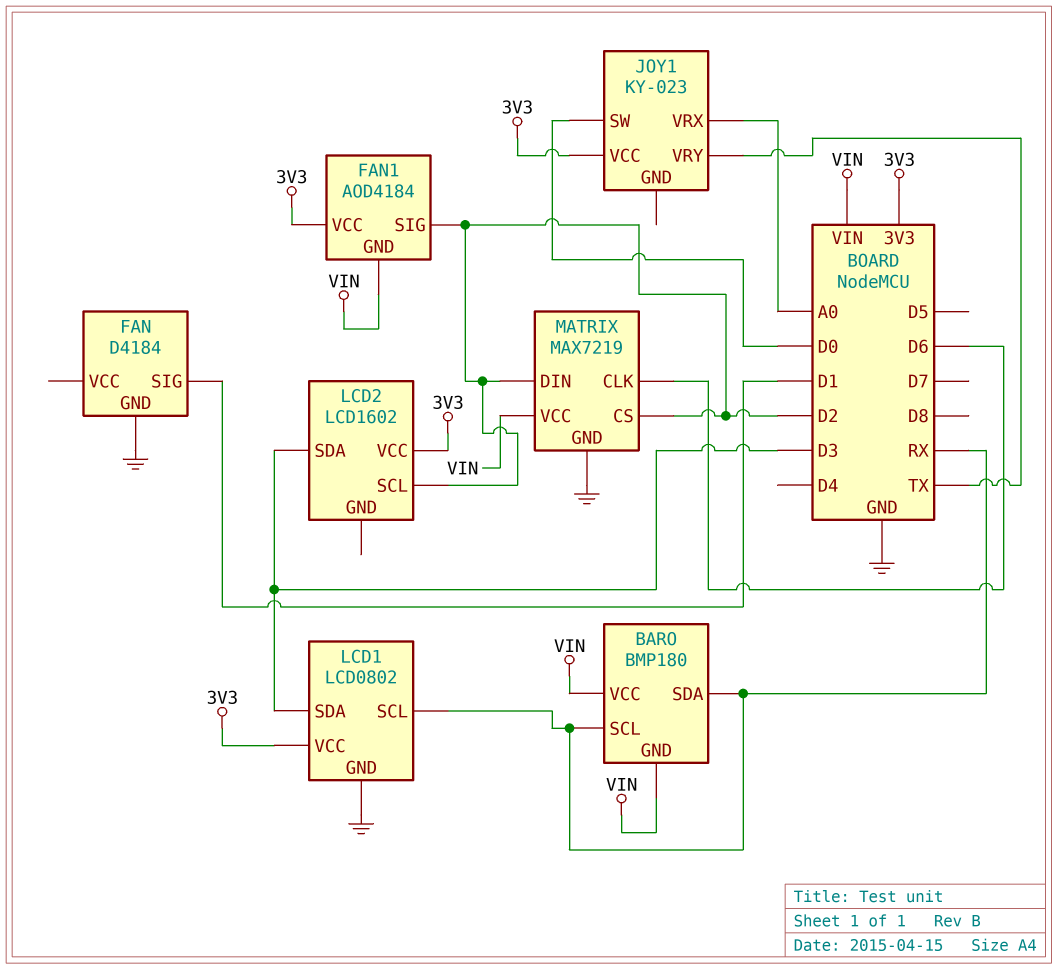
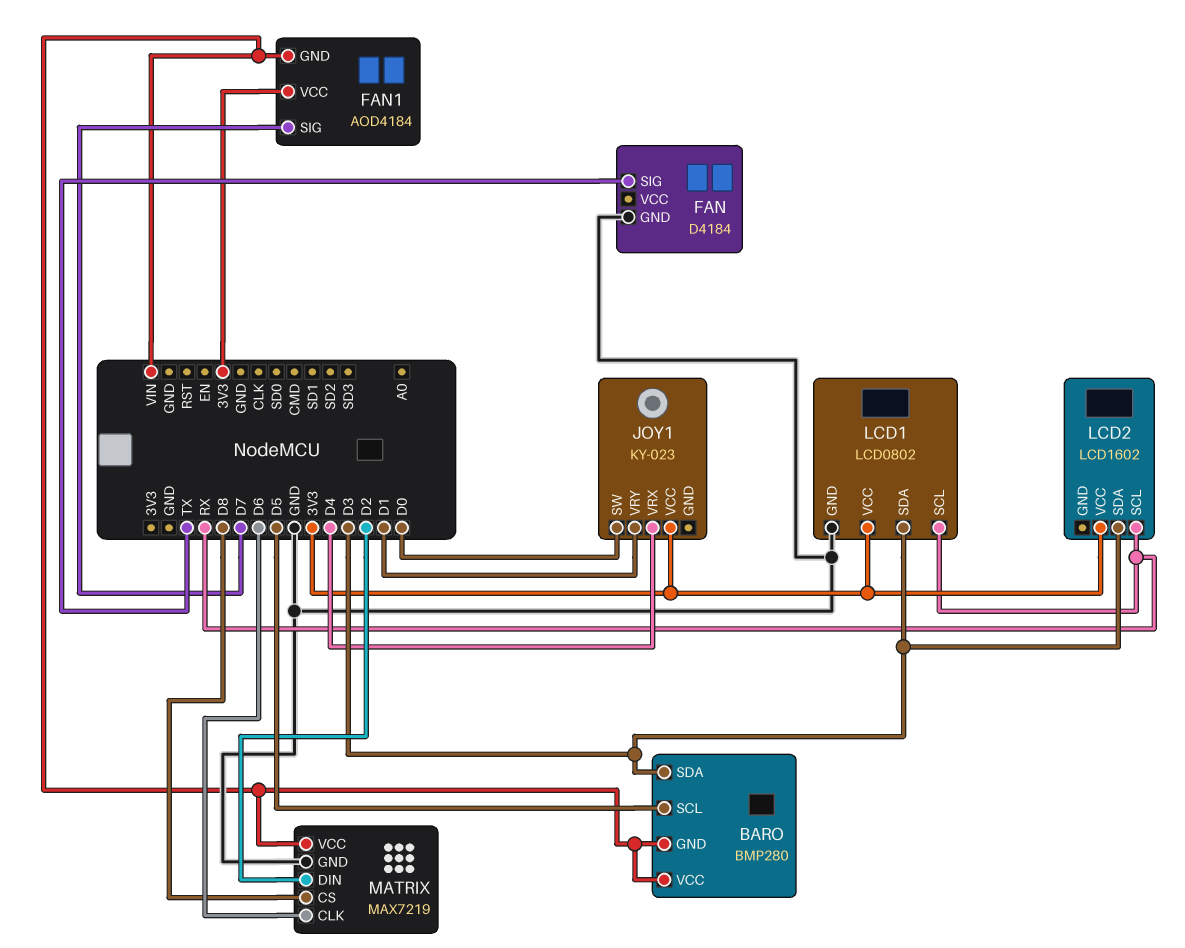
BARO: BMP180 -> BMP280
BARO pin SCL: RX -> D5
BARO pin SDA: RX -> D3
FAN pin SIG: D1 -> TX
FAN1 pin SIG: D2 -> D7
JOY1 pin VRX: A0 -> D4
JOY1 pin VRY: TX -> D1
LCD2 pin SCL: D2 -> RX
MATRIX pin CS: D2 -> D8

